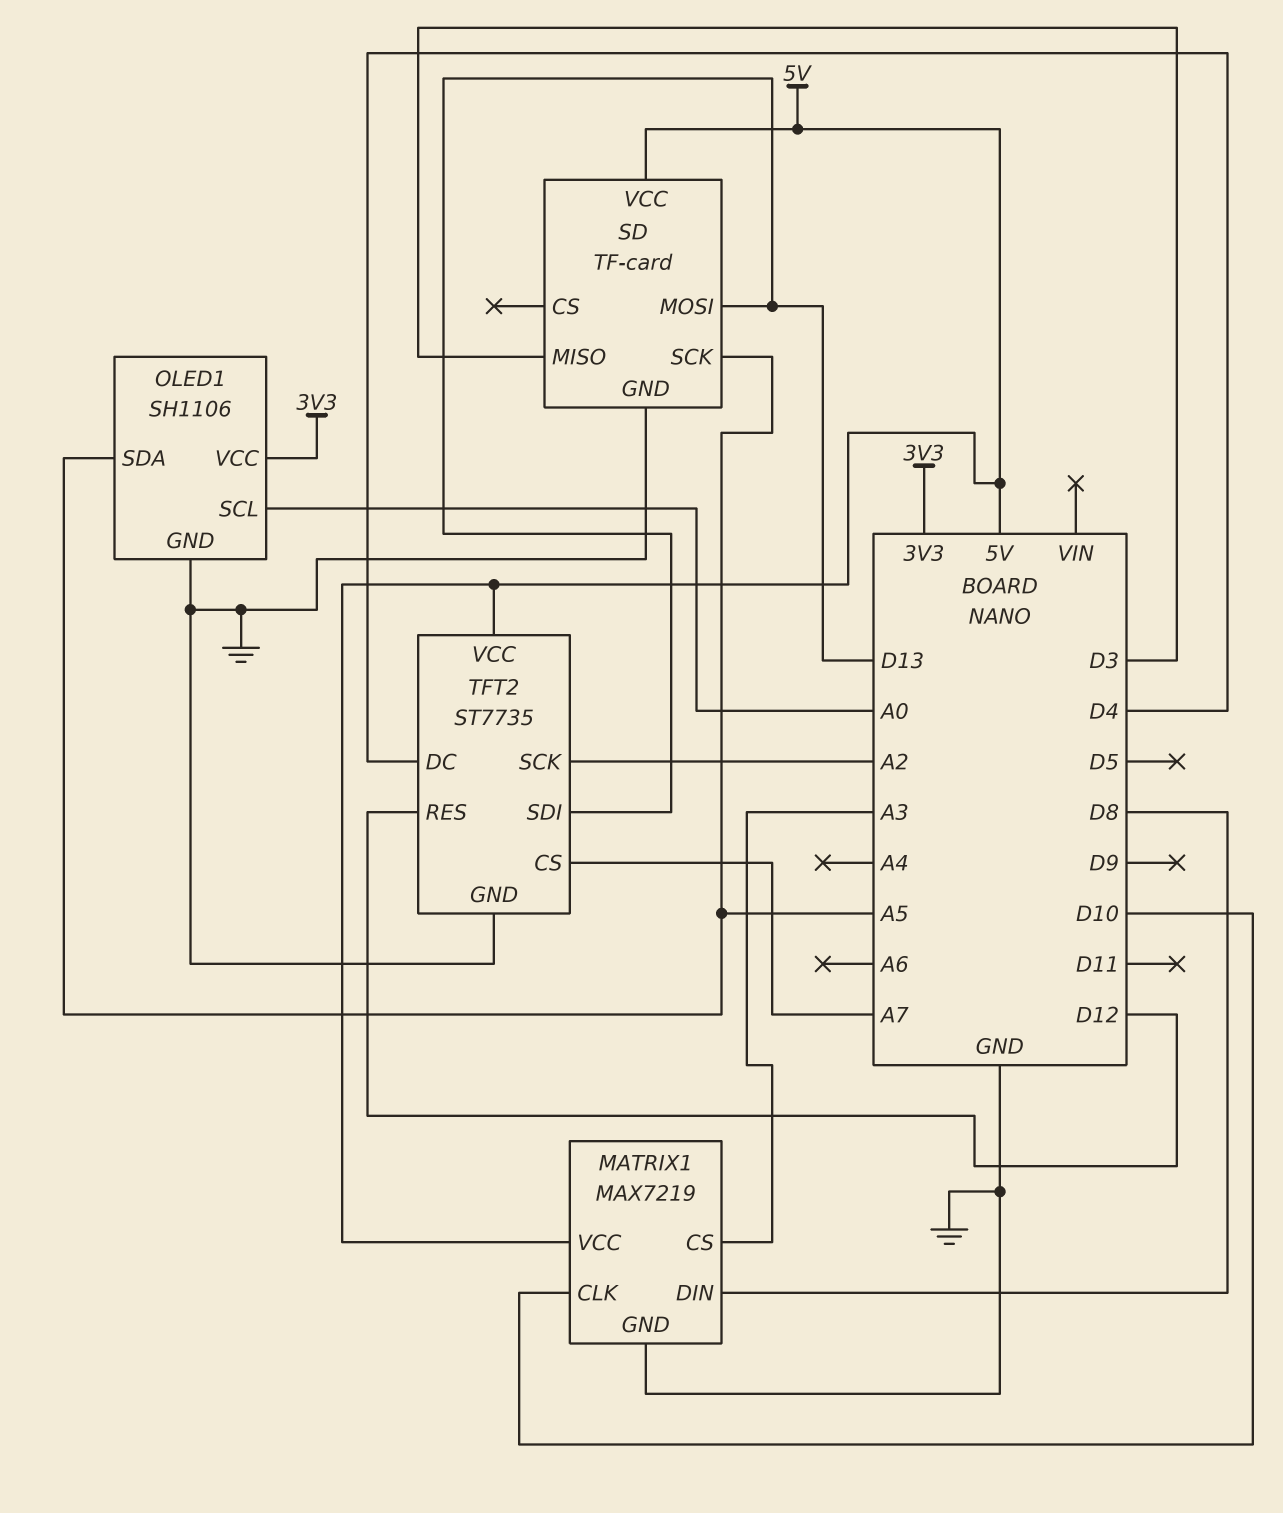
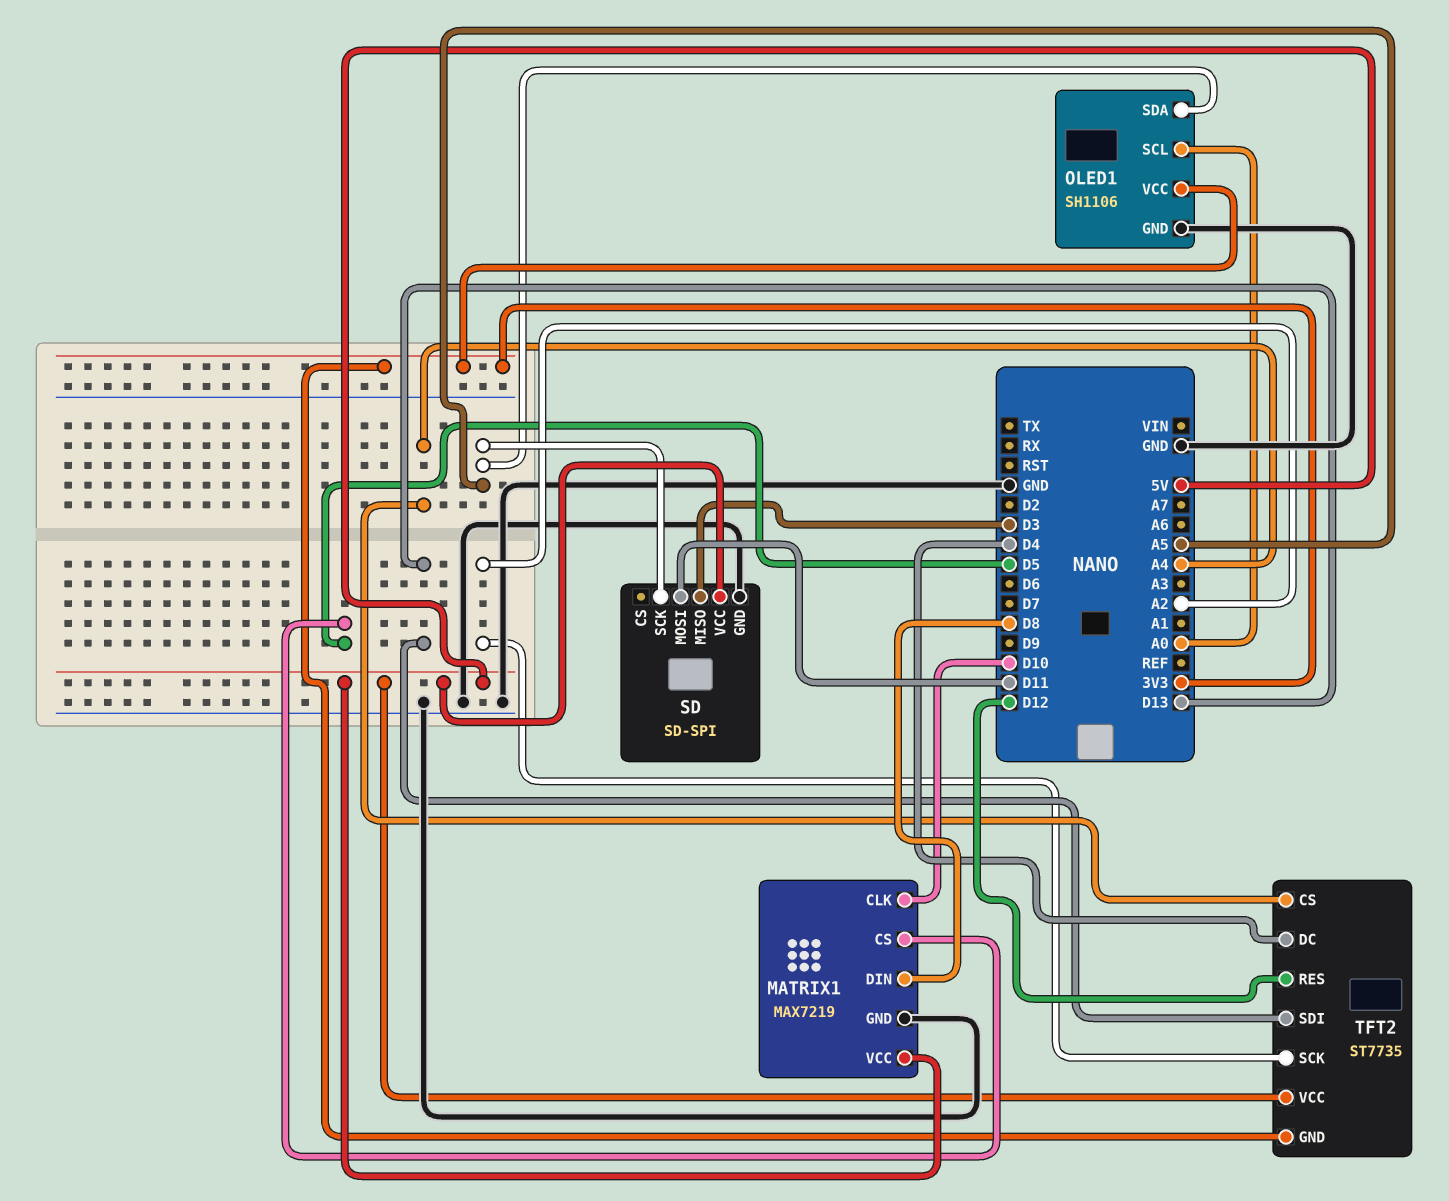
MATRIX1 pin CS: A3 -> D5
SD: TF-card -> SD-SPI
SD pin MOSI: D13 -> D11
TFT2 pin CS: A7 -> A4
TFT2 pin GND: GND -> 3V3

